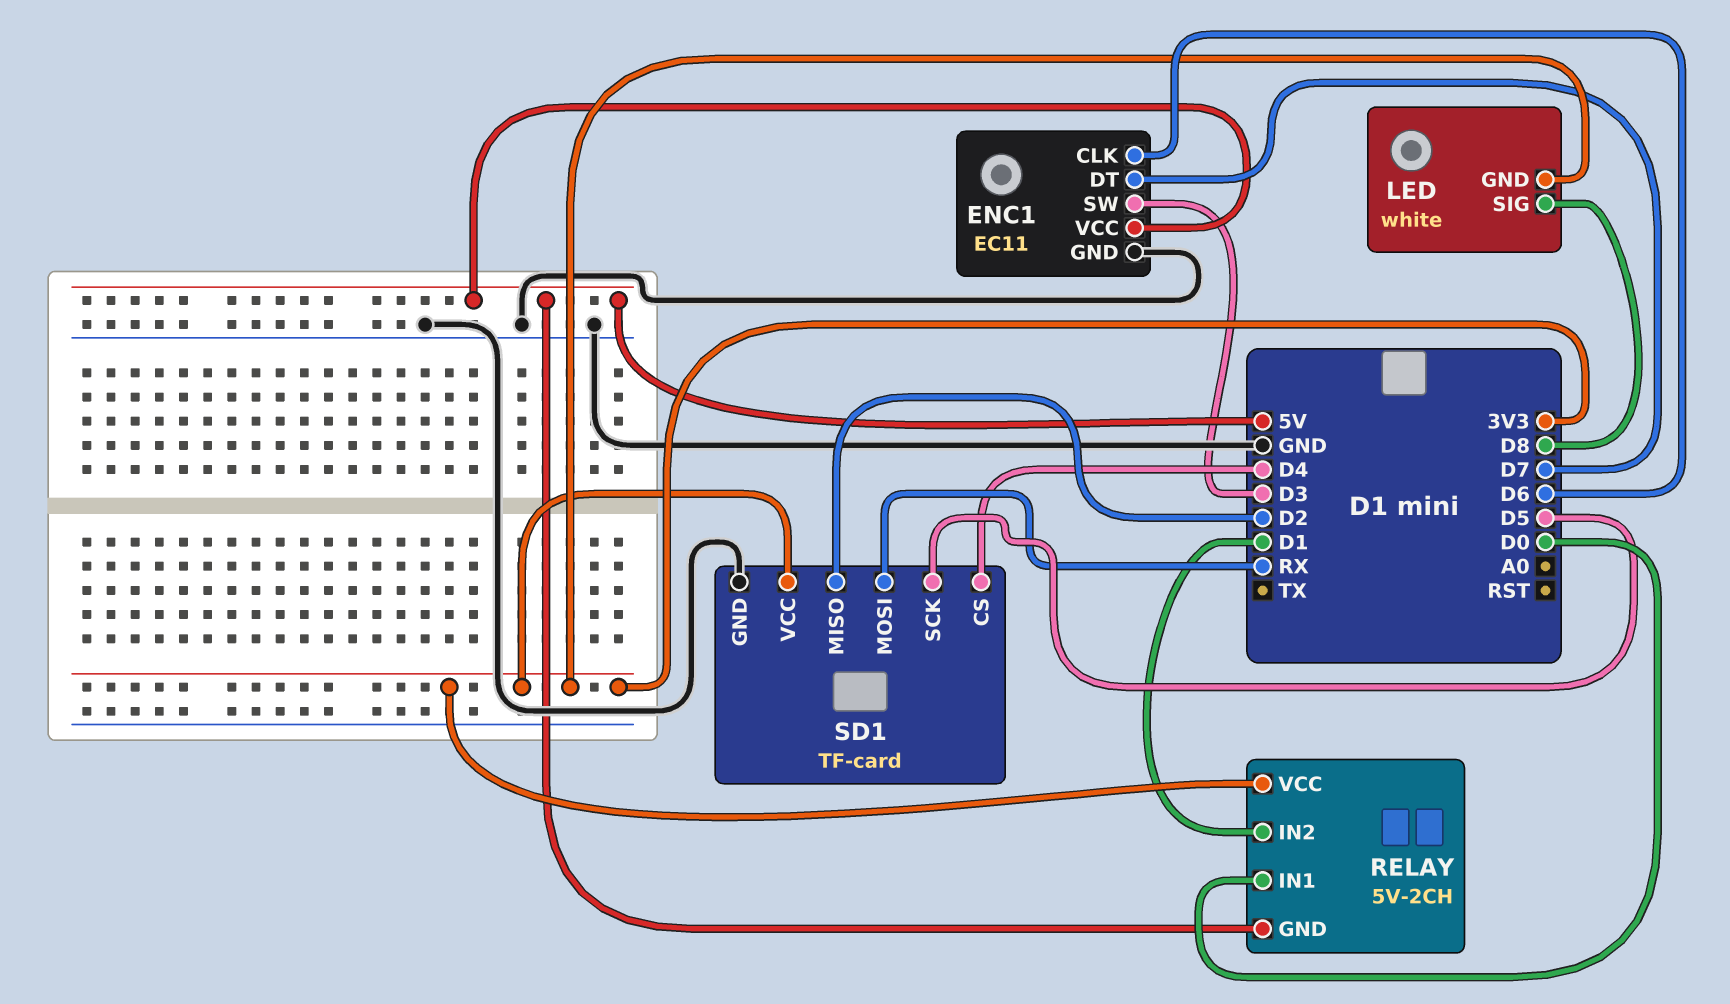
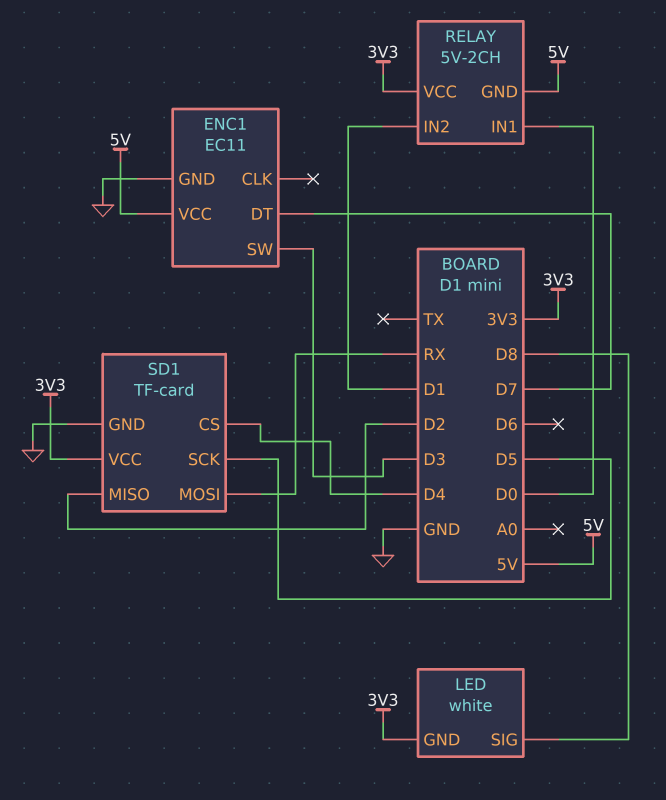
ENC1 pin CLK: D6 -> none

